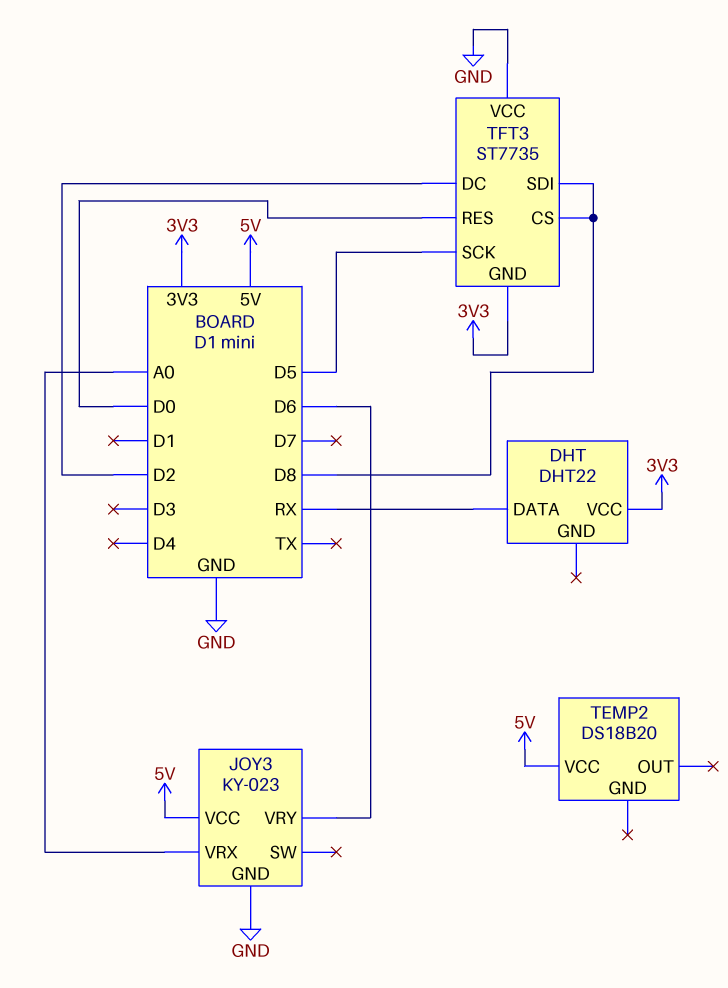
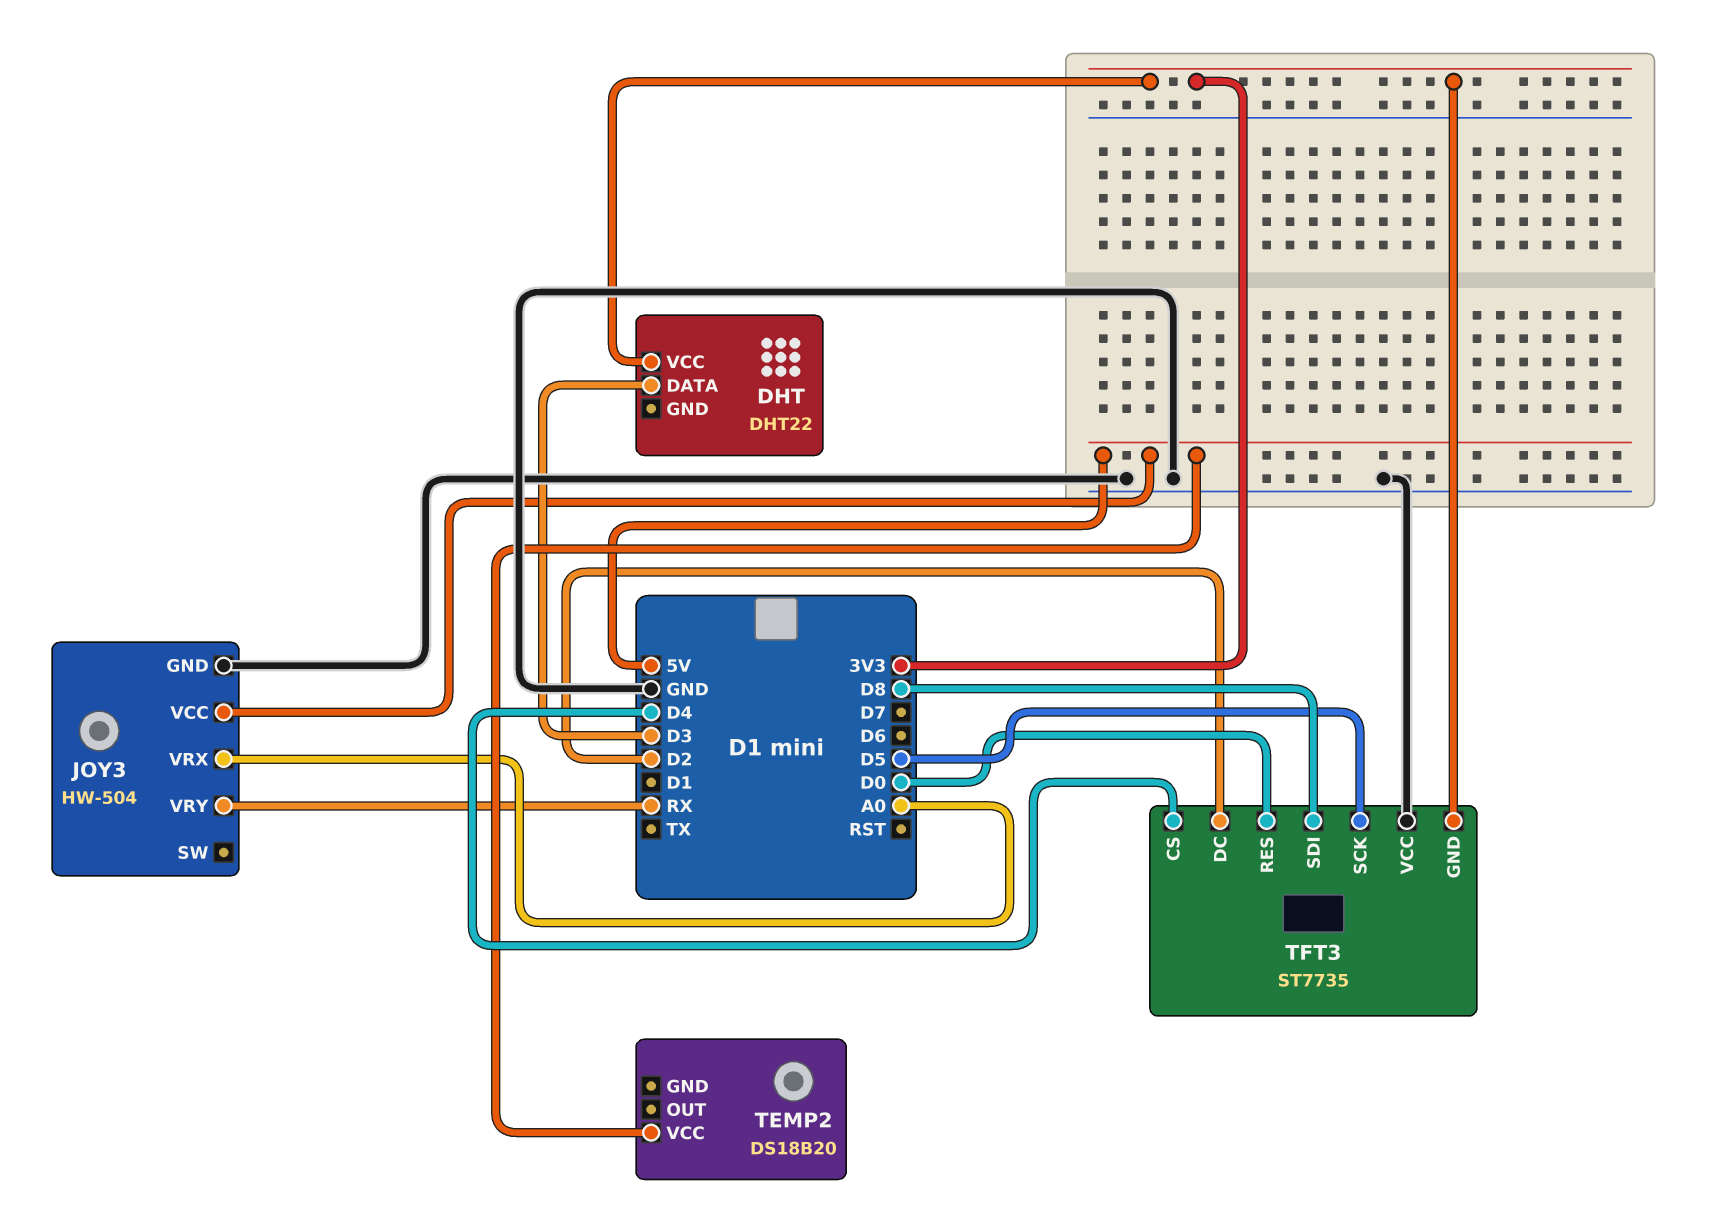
DHT pin DATA: RX -> D3
JOY3: KY-023 -> HW-504
JOY3 pin VRY: D6 -> RX
TFT3 pin CS: D8 -> D4

